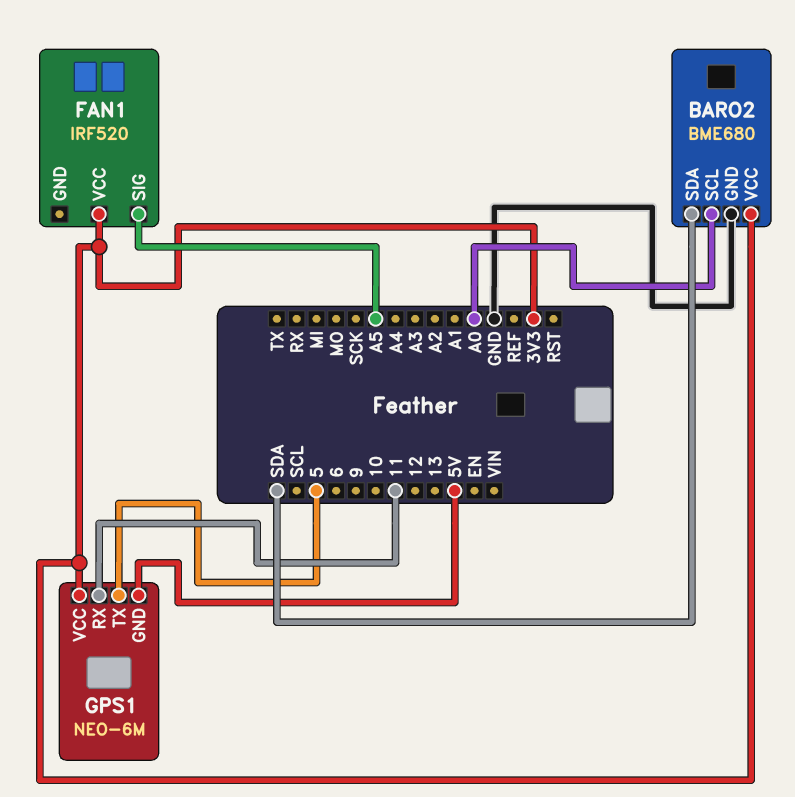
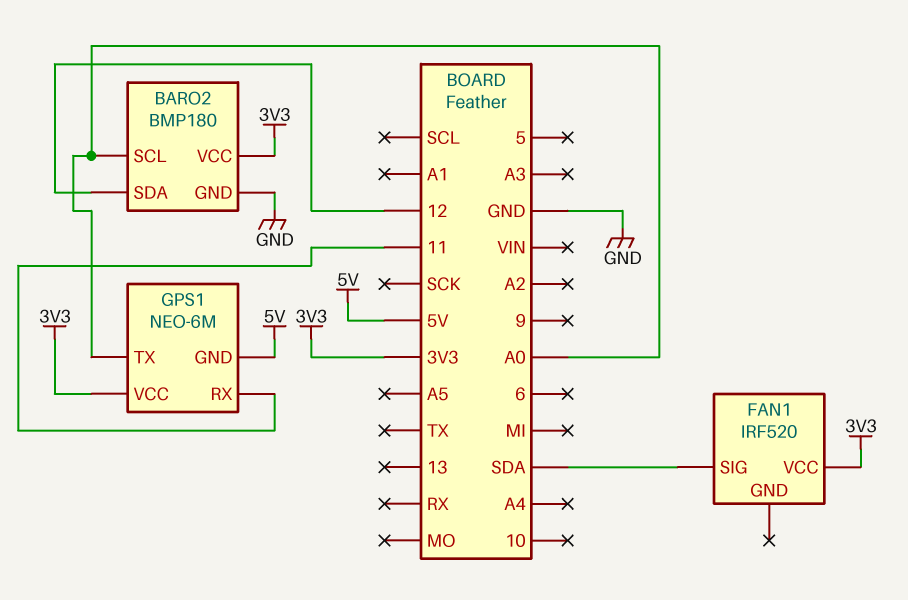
BARO2: BME680 -> BMP180
BARO2 pin SDA: SDA -> 12
FAN1 pin SIG: A5 -> SDA
GPS1 pin TX: 5 -> A0

